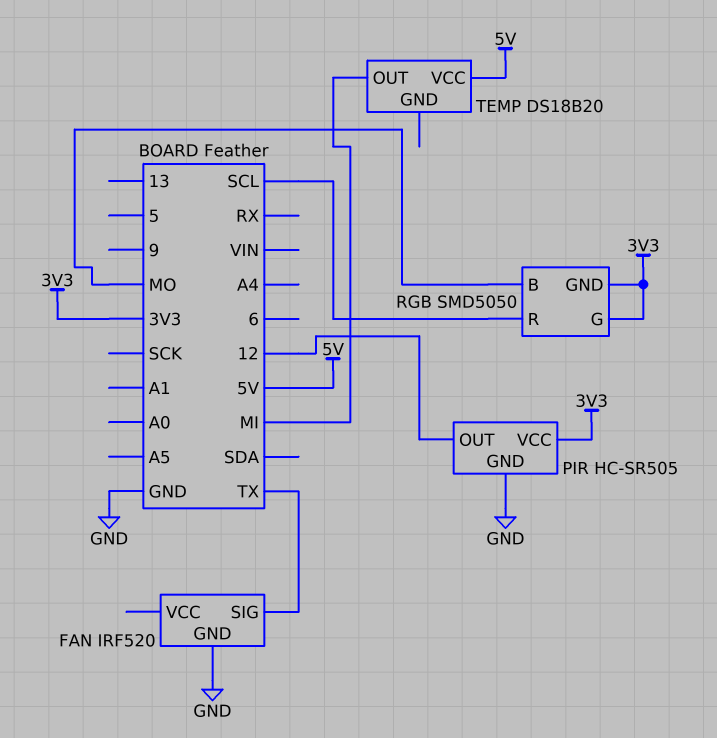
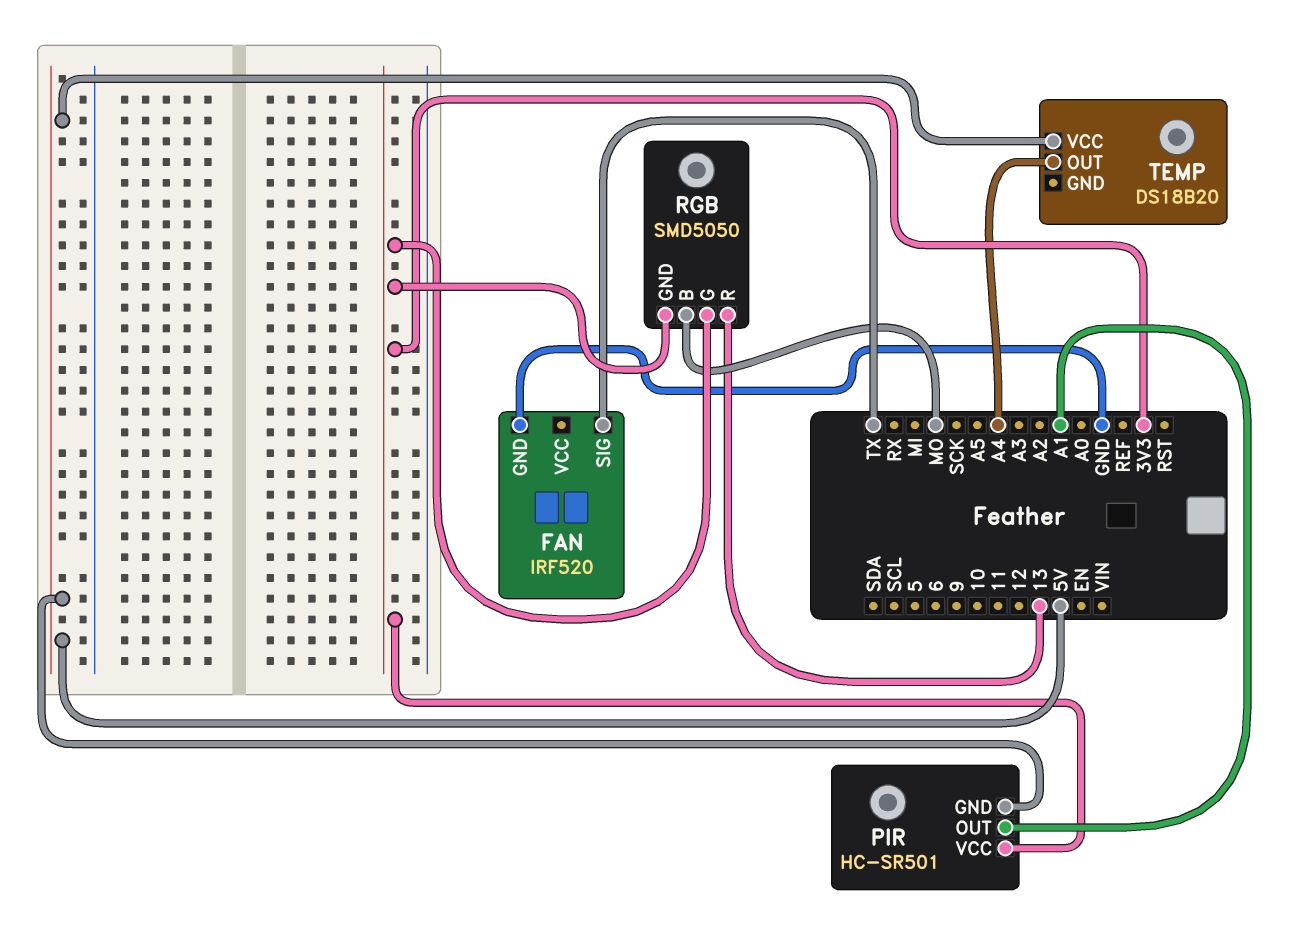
PIR: HC-SR505 -> HC-SR501
PIR pin GND: GND -> 5V
PIR pin OUT: 12 -> A1
RGB pin R: SCL -> 13
TEMP pin OUT: MI -> A4

